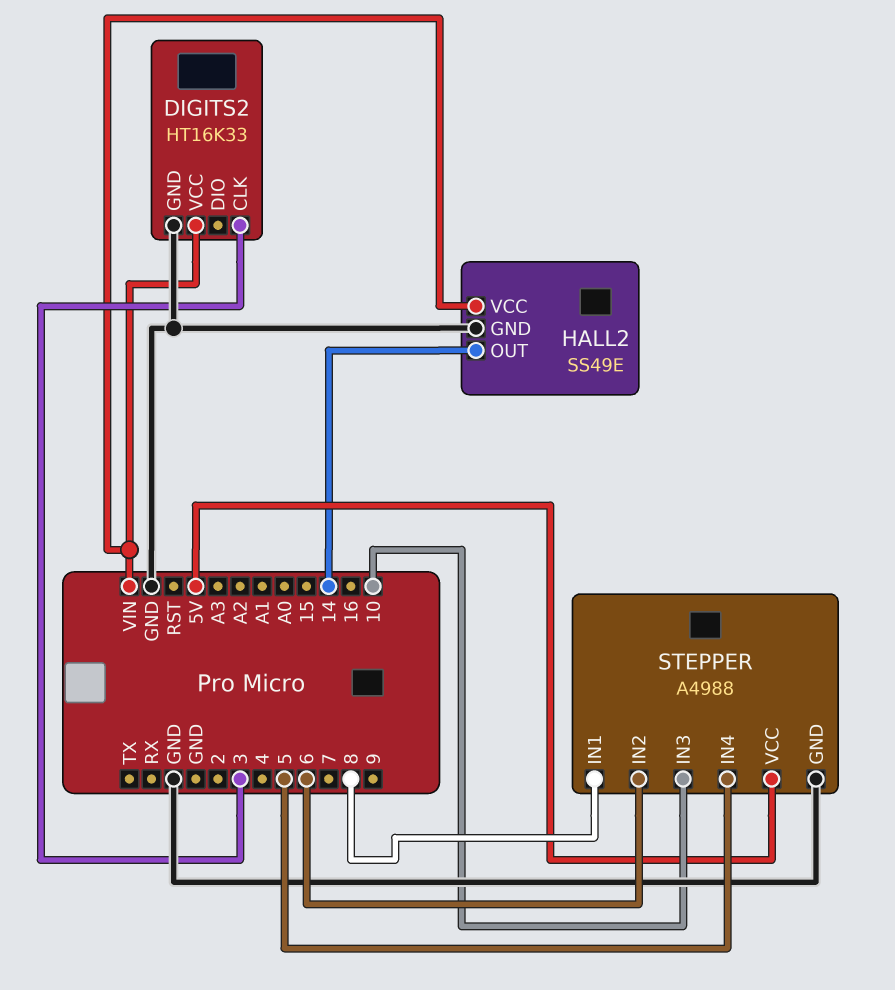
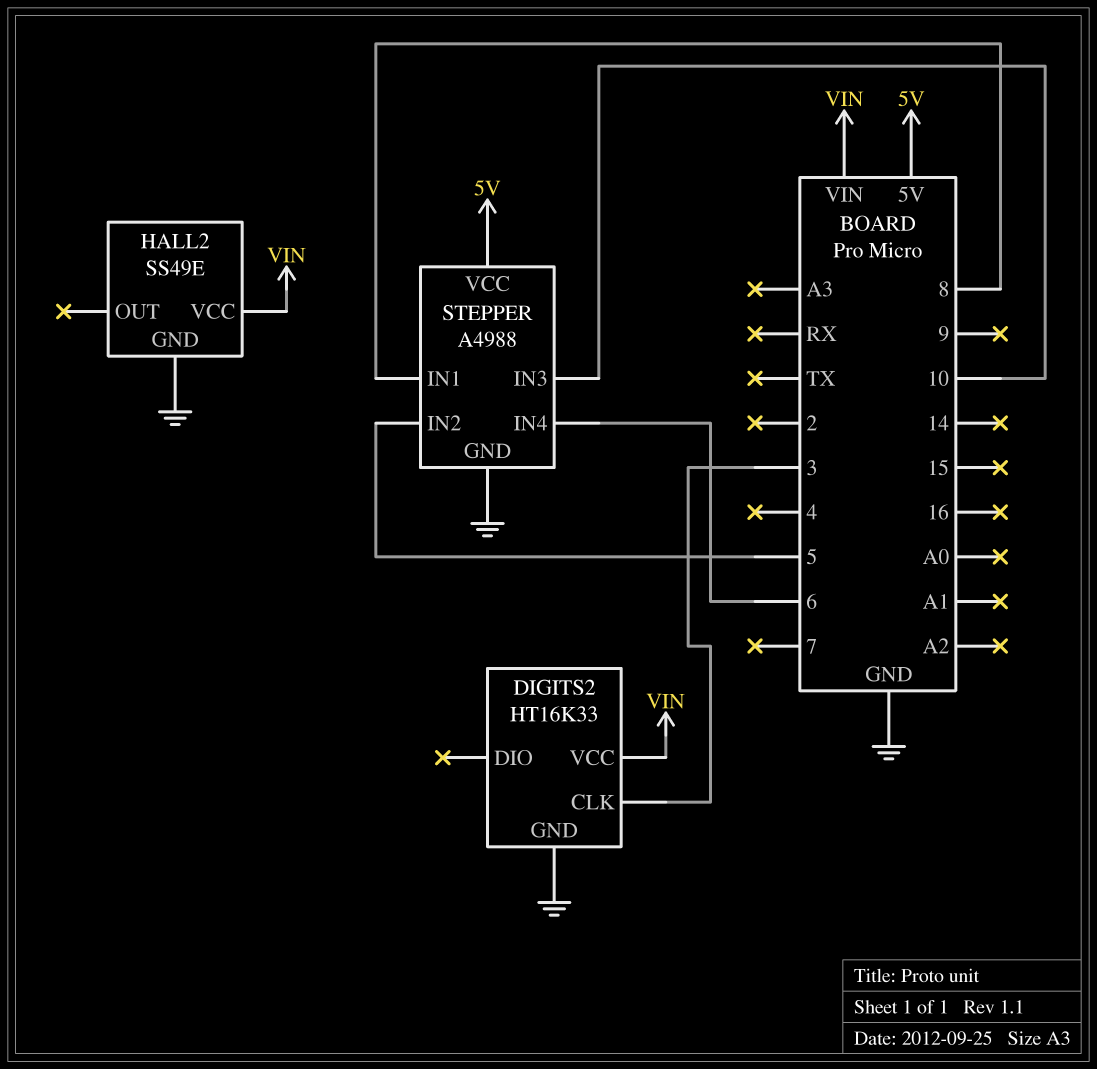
HALL2 pin OUT: 14 -> none
STEPPER pin IN2: 6 -> 5
STEPPER pin IN4: 5 -> 6

